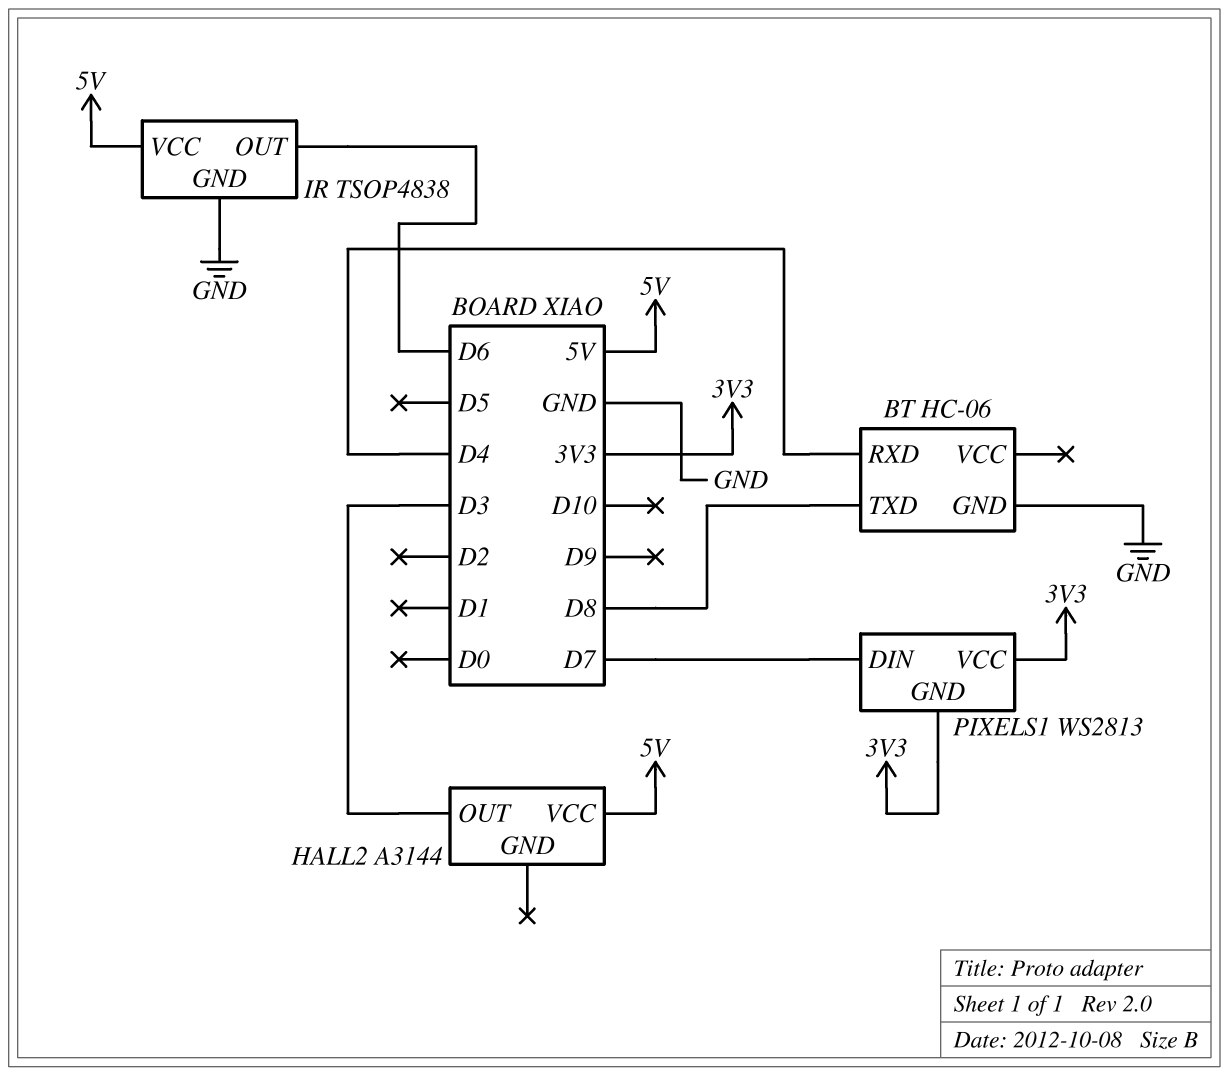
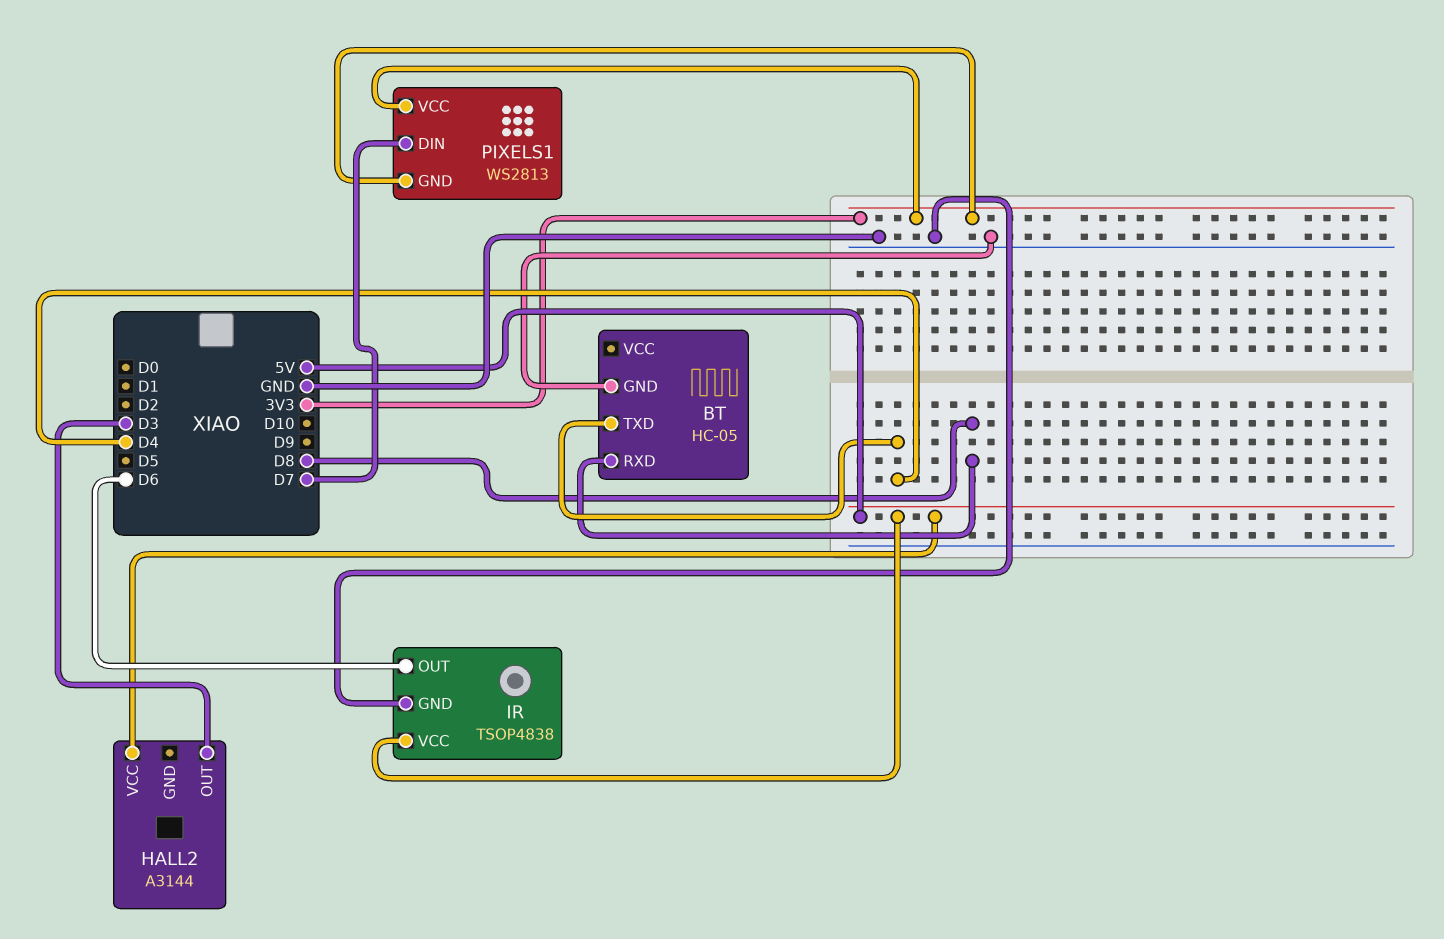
BT: HC-06 -> HC-05
BT pin RXD: D4 -> D8
BT pin TXD: D8 -> D4

